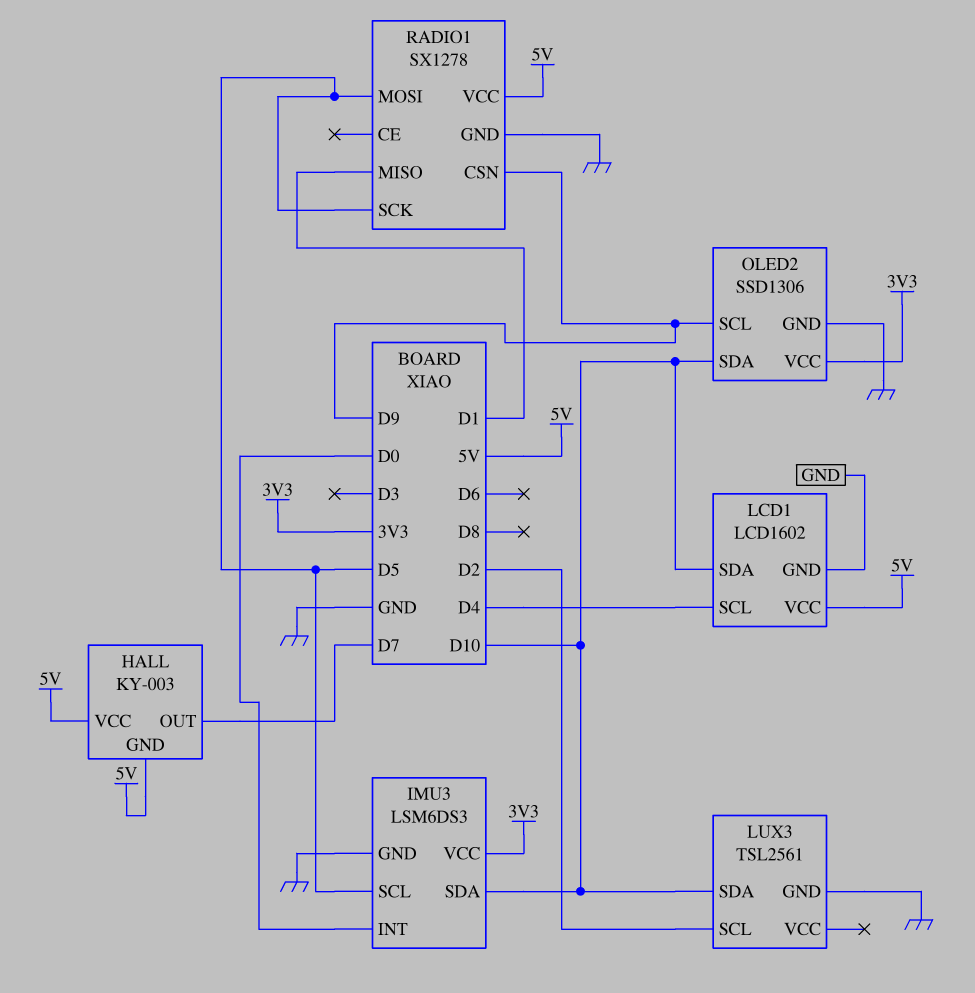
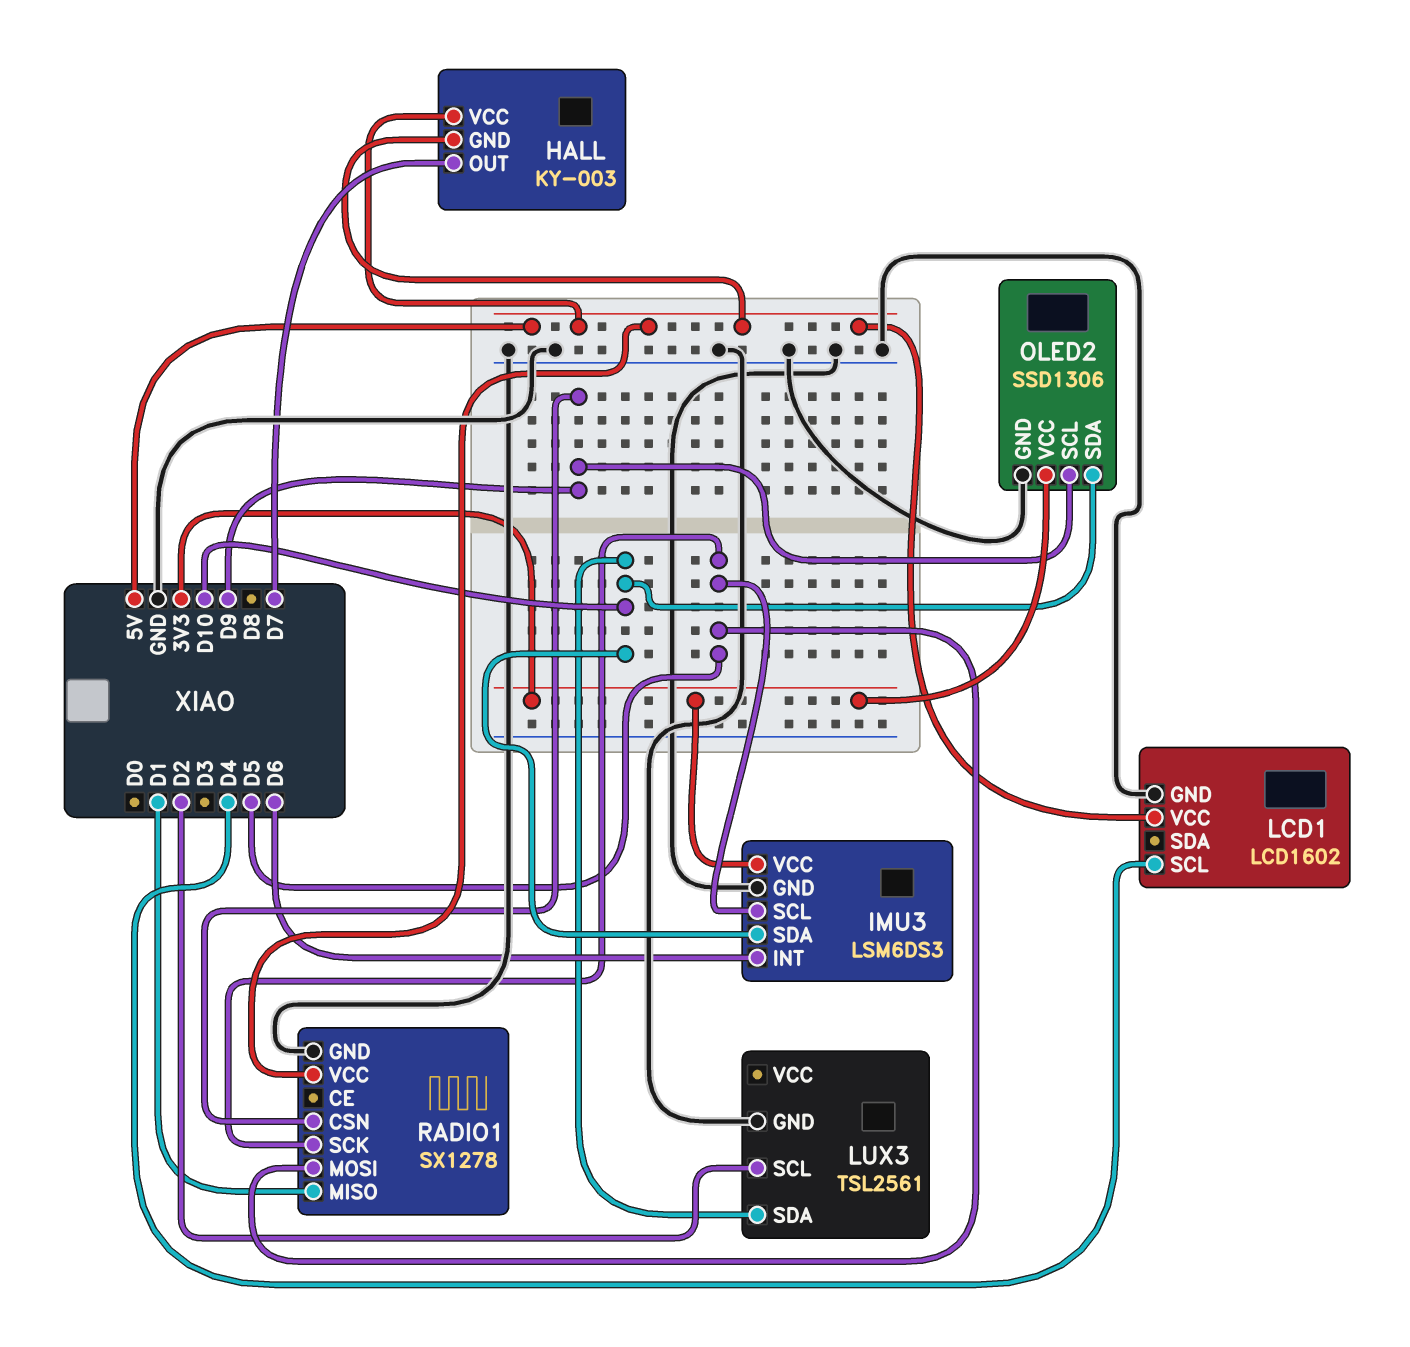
IMU3 pin INT: D0 -> D6
LCD1 pin SDA: D10 -> none

